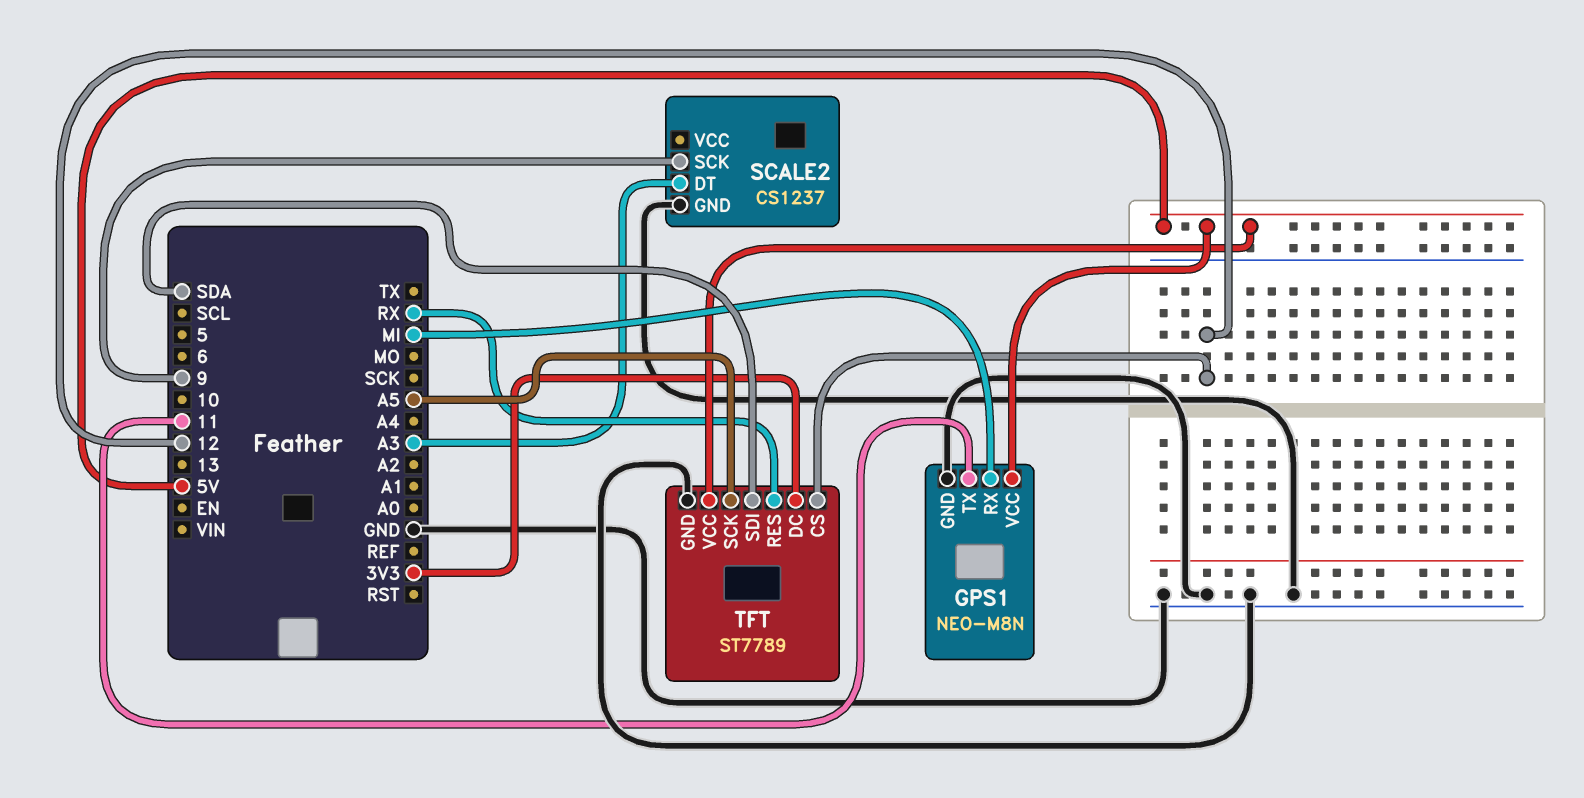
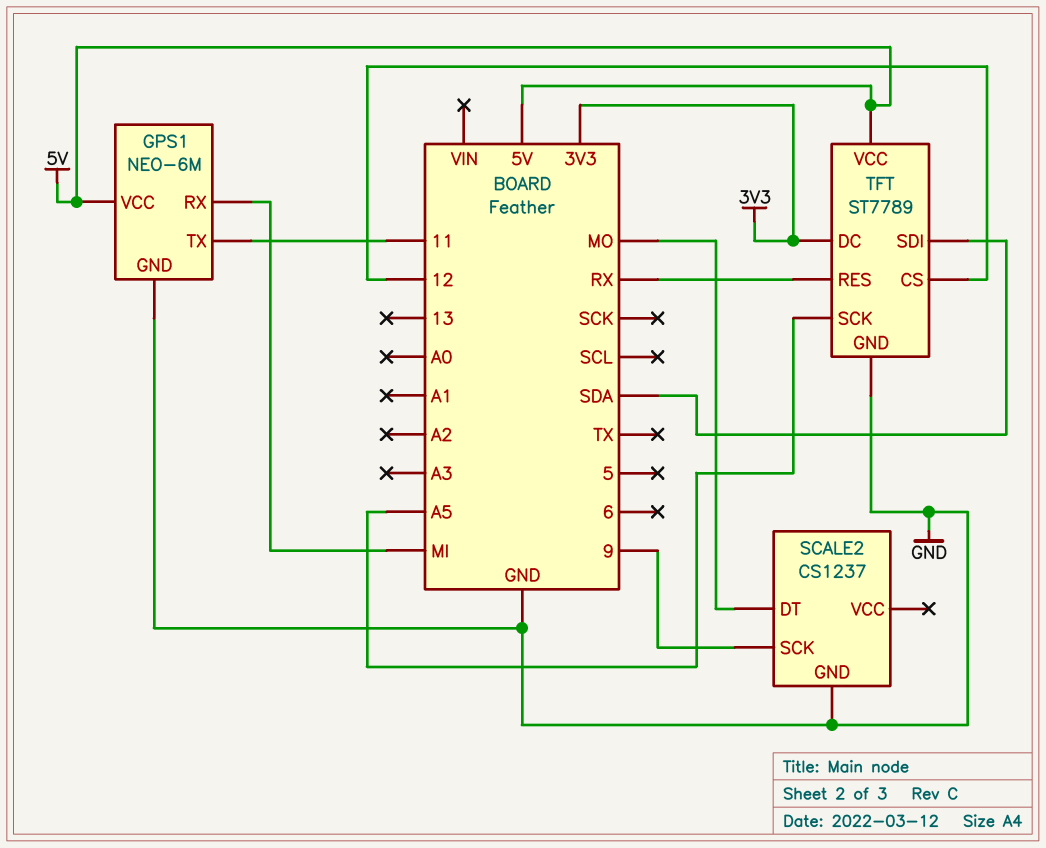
GPS1: NEO-M8N -> NEO-6M
SCALE2 pin DT: A3 -> MO

